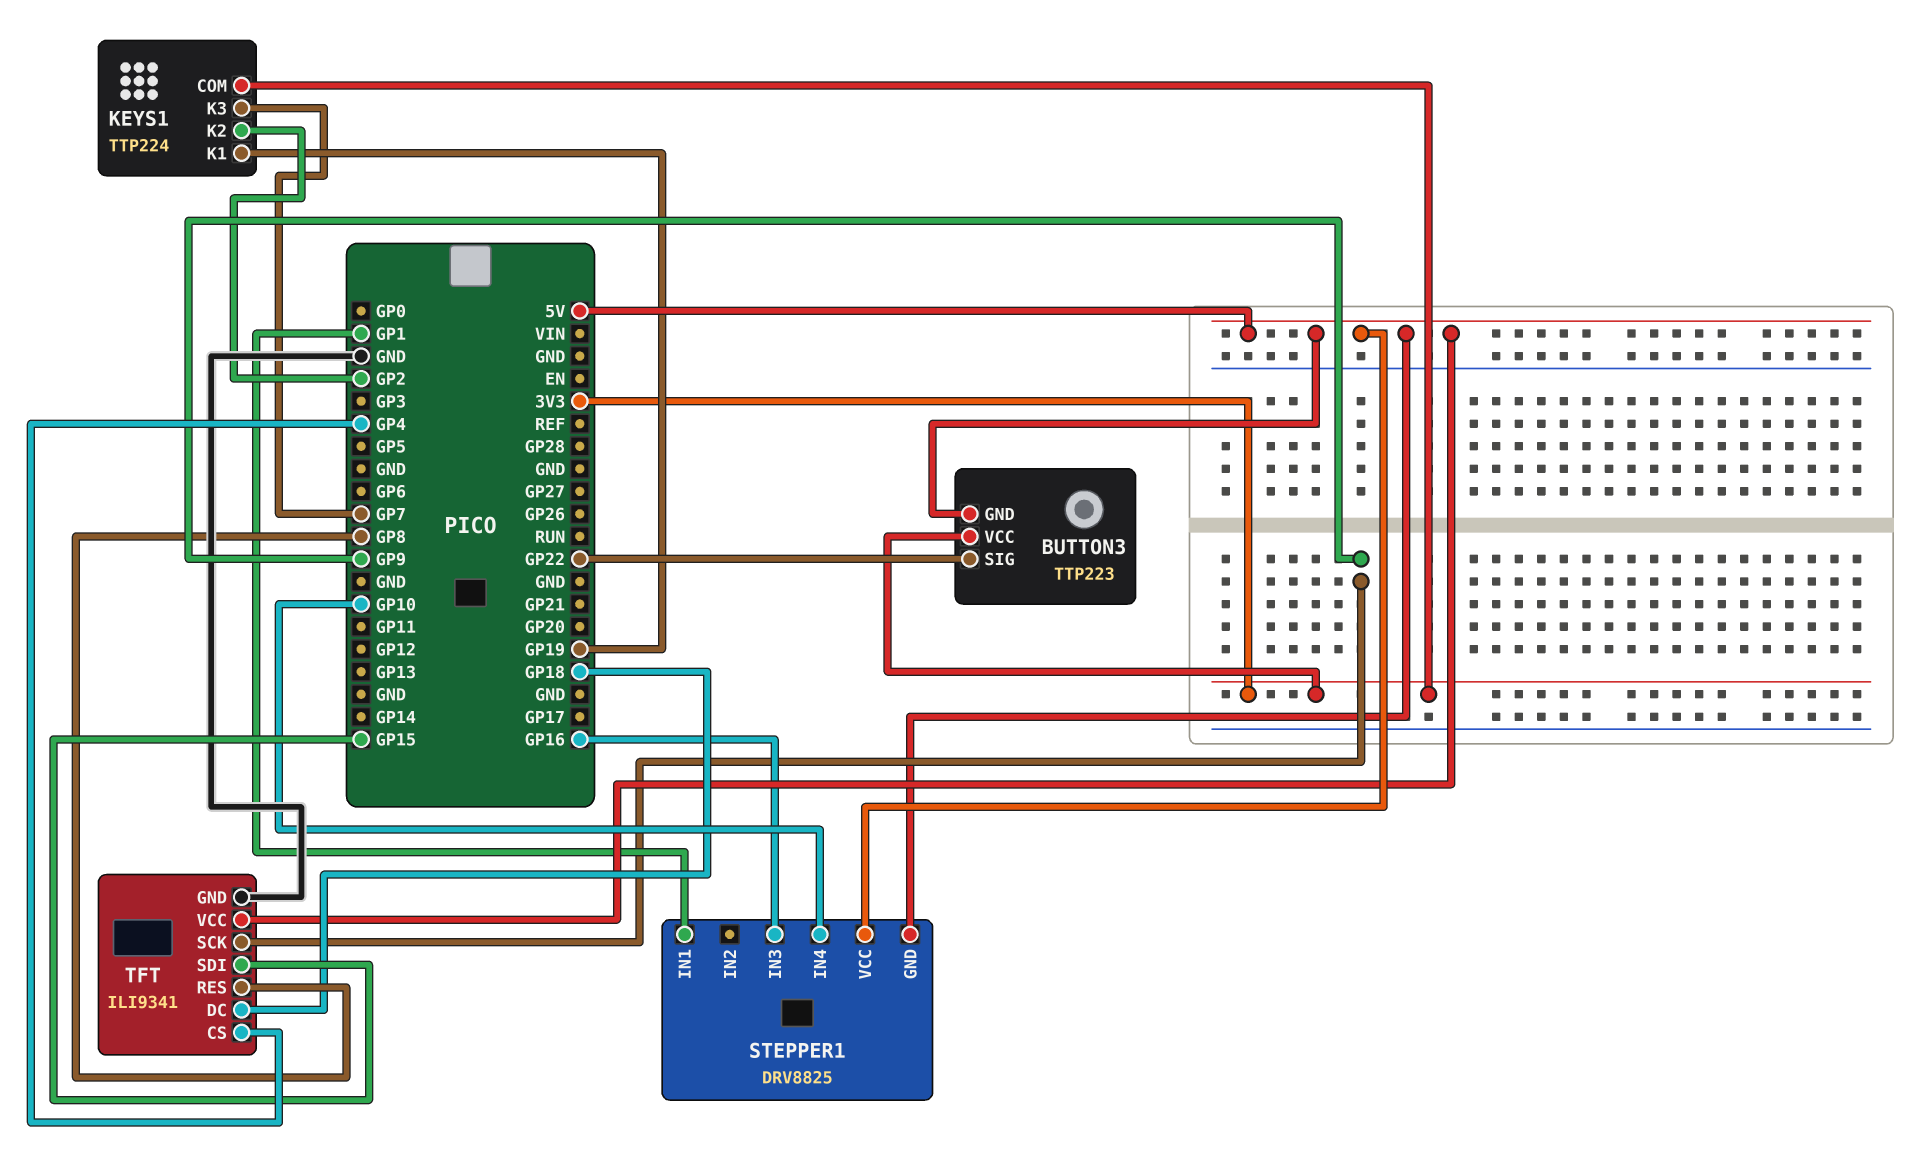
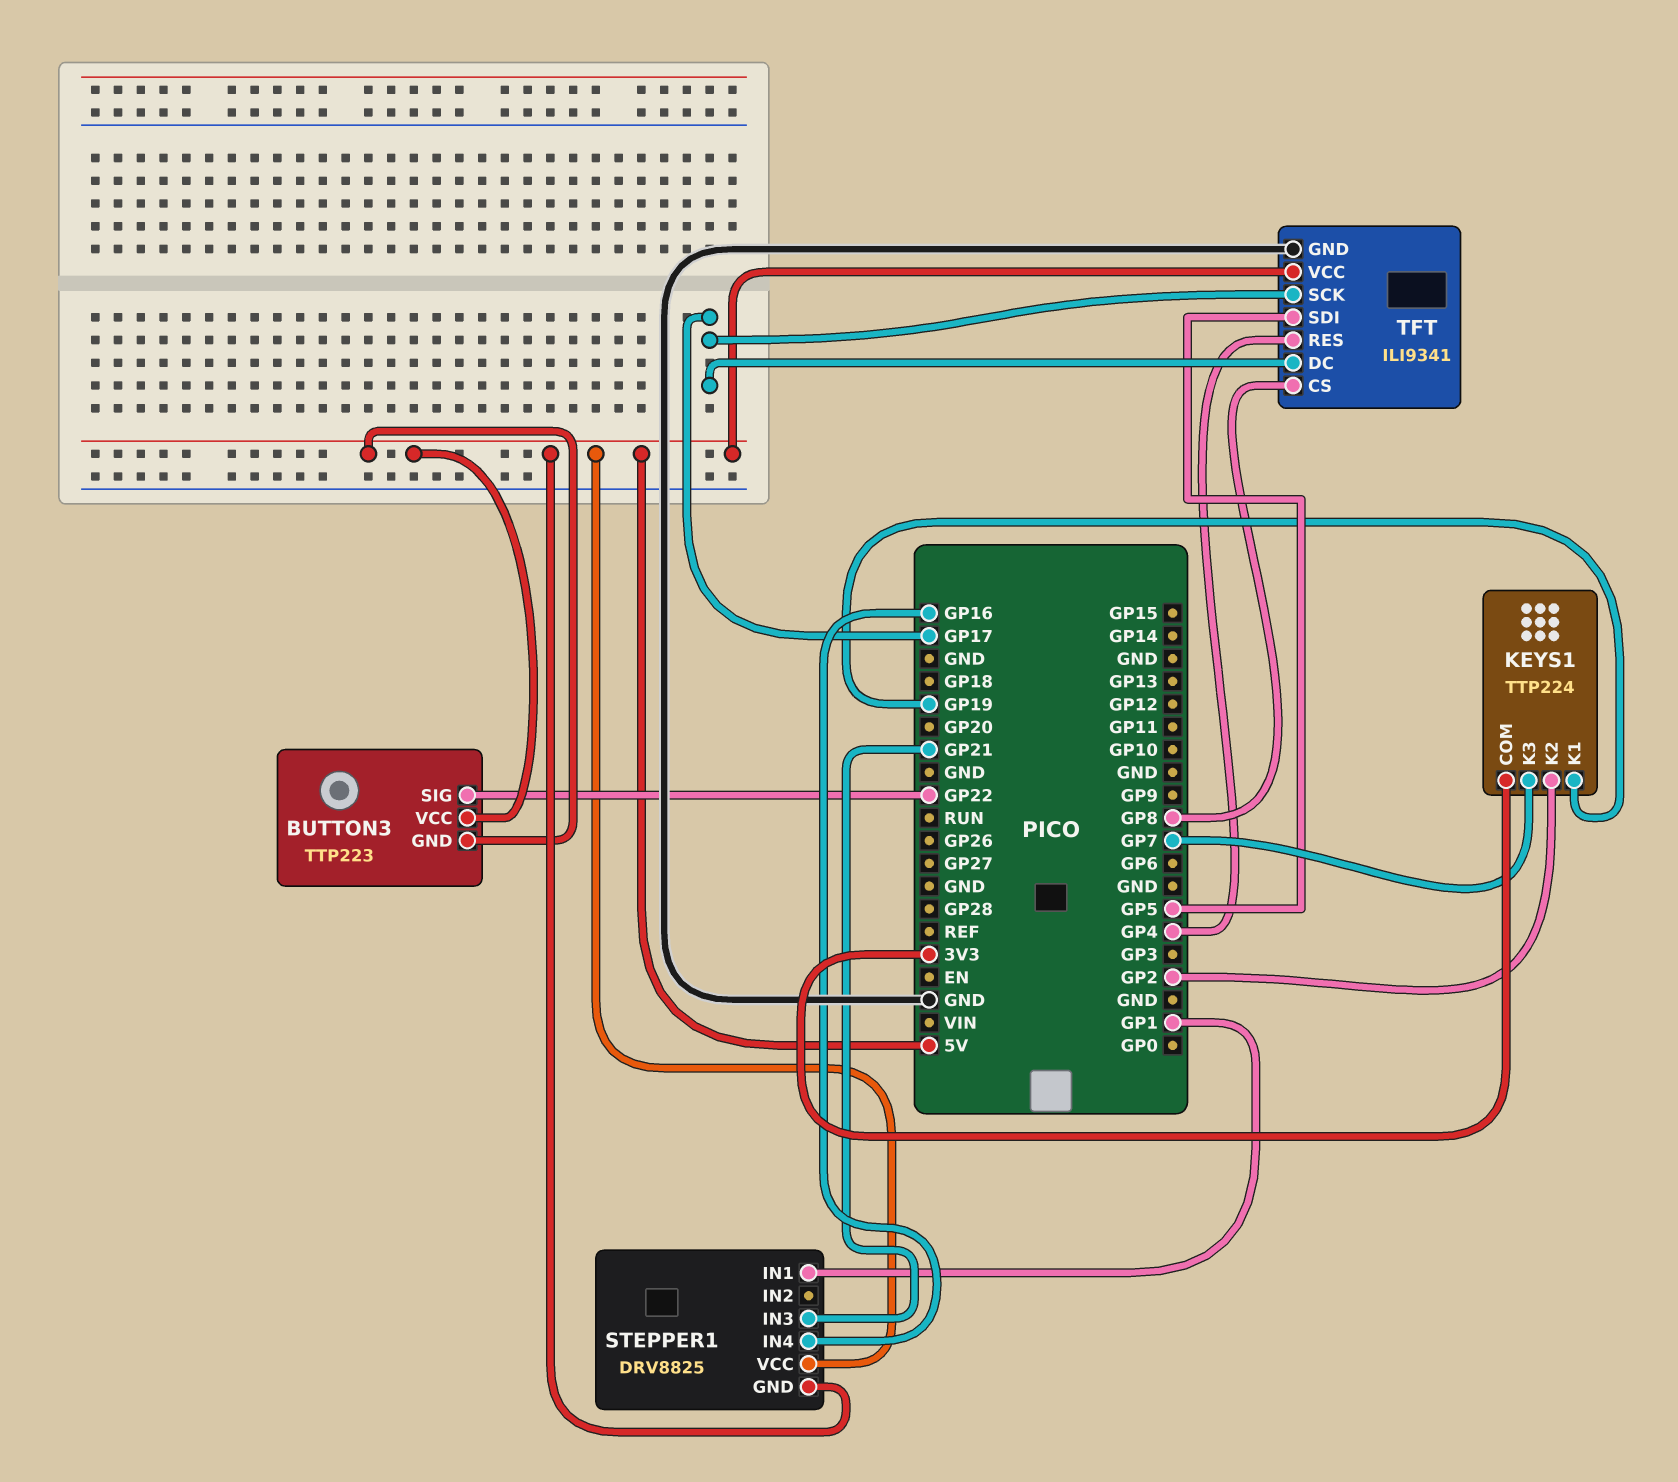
BUTTON3 pin VCC: 3V3 -> 5V
STEPPER1 pin IN3: GP16 -> GP21
STEPPER1 pin IN4: GP10 -> GP16
TFT pin CS: GP4 -> GP8
TFT pin DC: GP18 -> GP17
TFT pin RES: GP8 -> GP4
TFT pin SCK: GP9 -> GP17
TFT pin SDI: GP15 -> GP5

